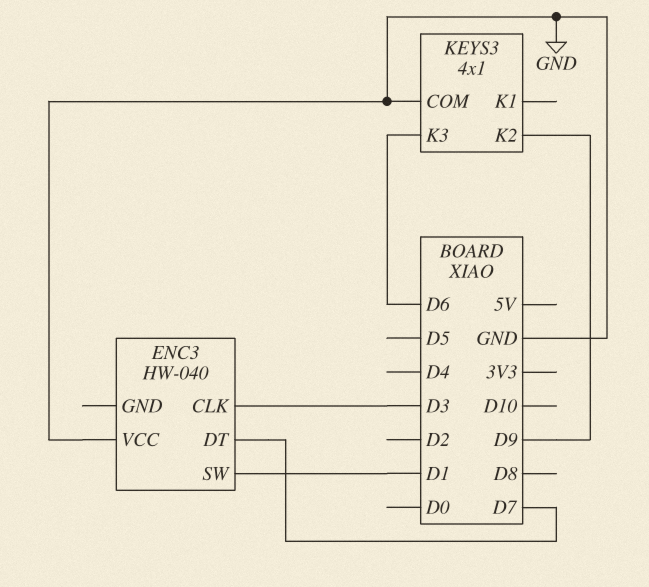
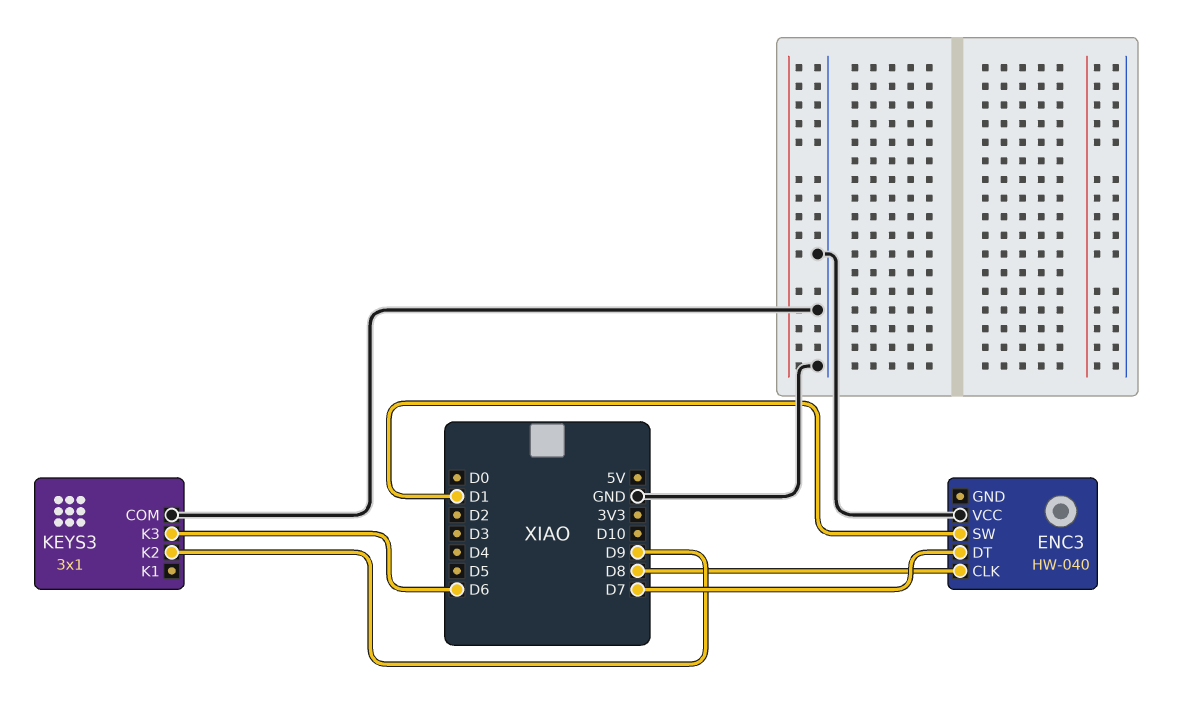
ENC3 pin CLK: D3 -> D8
KEYS3: 4x1 -> 3x1

